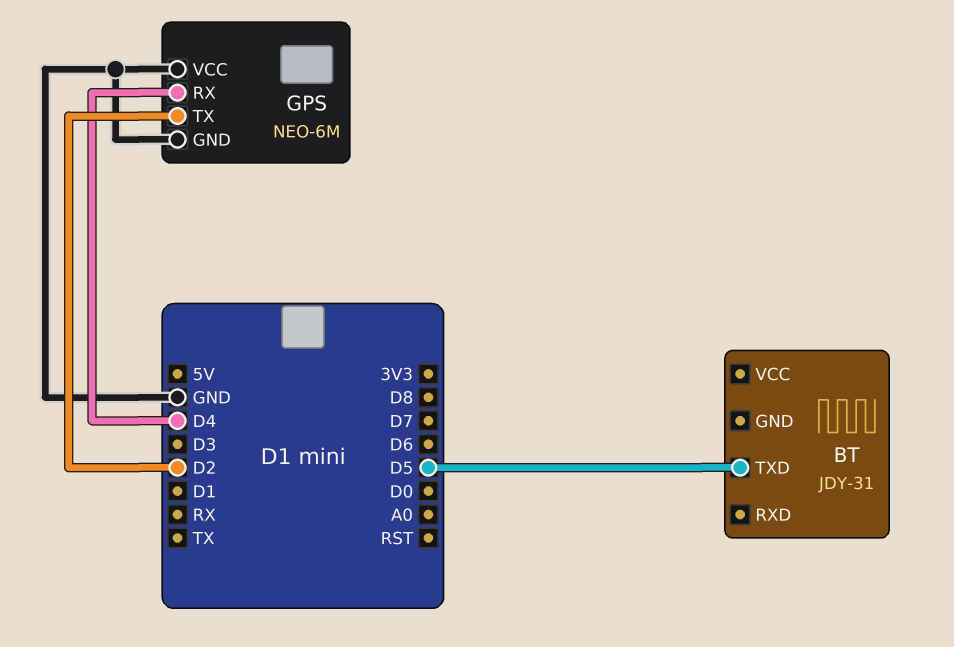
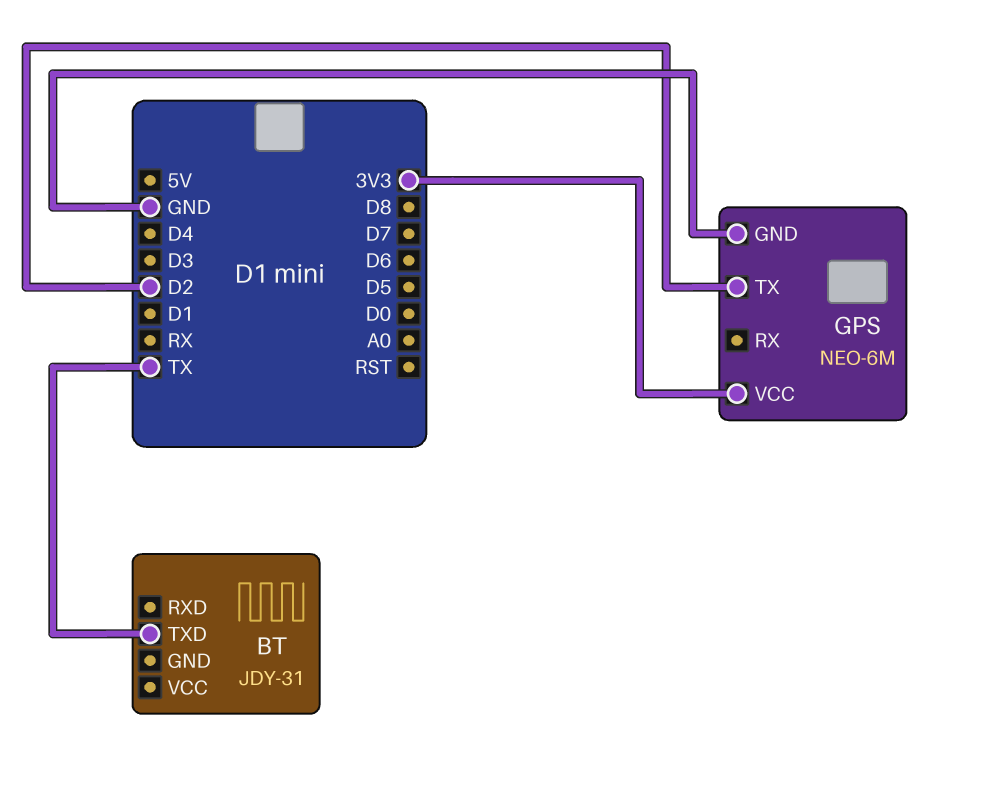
BT pin TXD: D5 -> TX
GPS pin RX: D4 -> none
GPS pin VCC: GND -> 3V3

